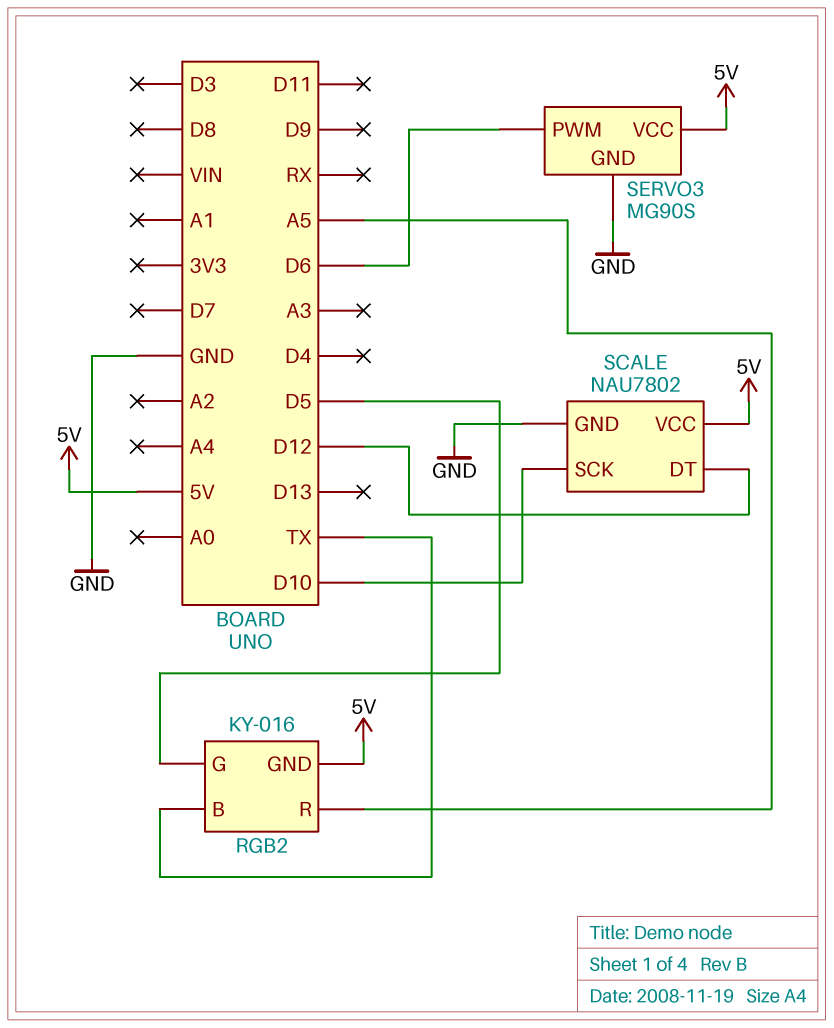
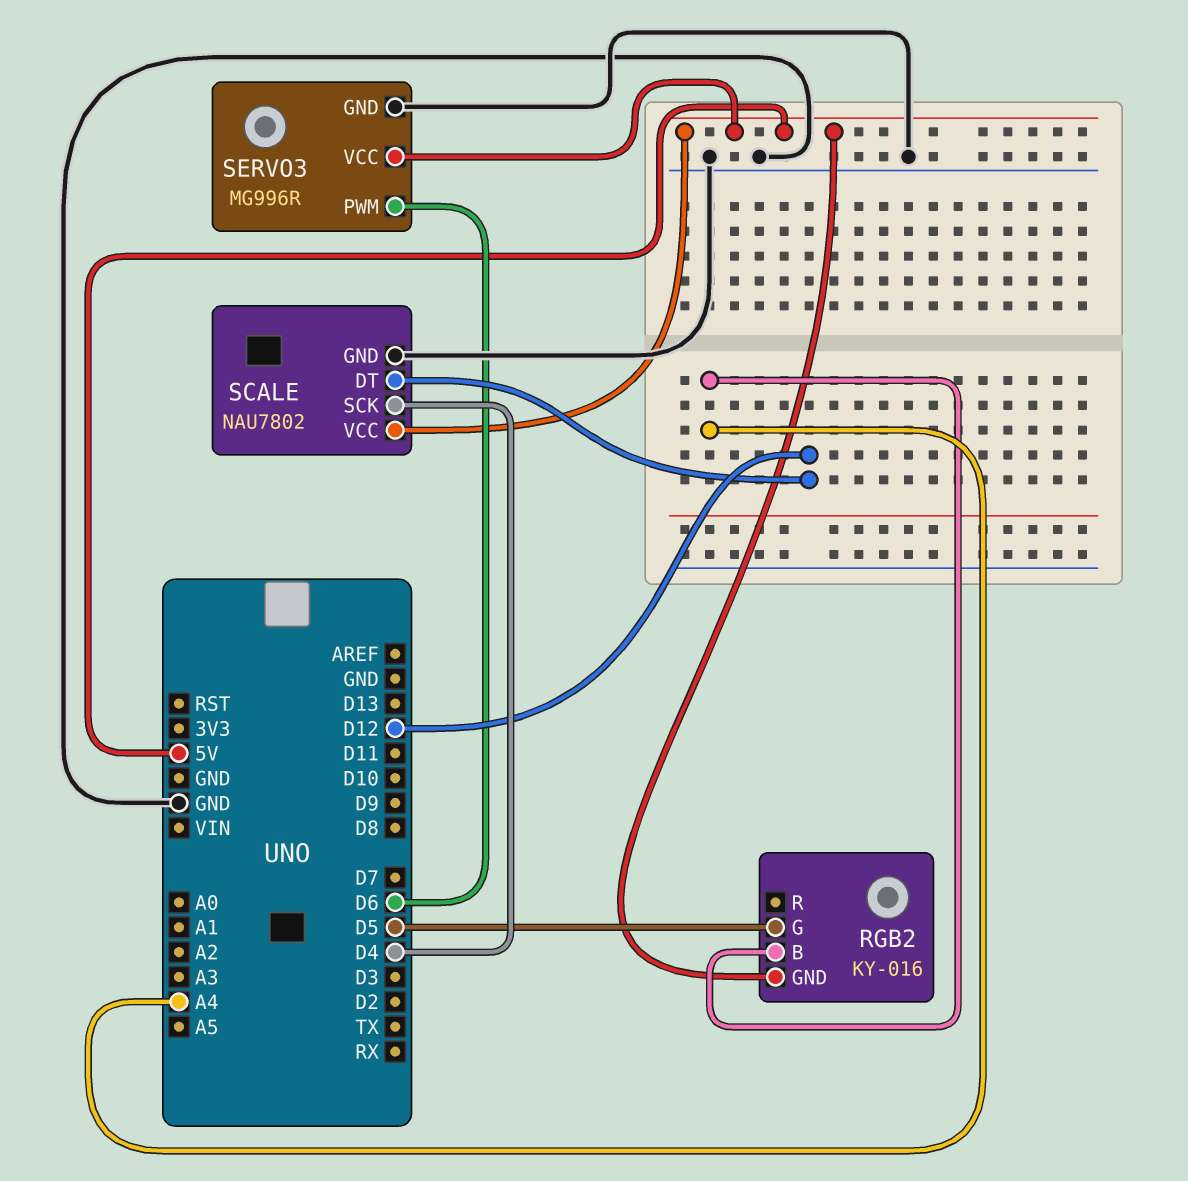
RGB2 pin B: TX -> A4
RGB2 pin R: A5 -> none
SCALE pin SCK: D10 -> D4
SERVO3: MG90S -> MG996R

